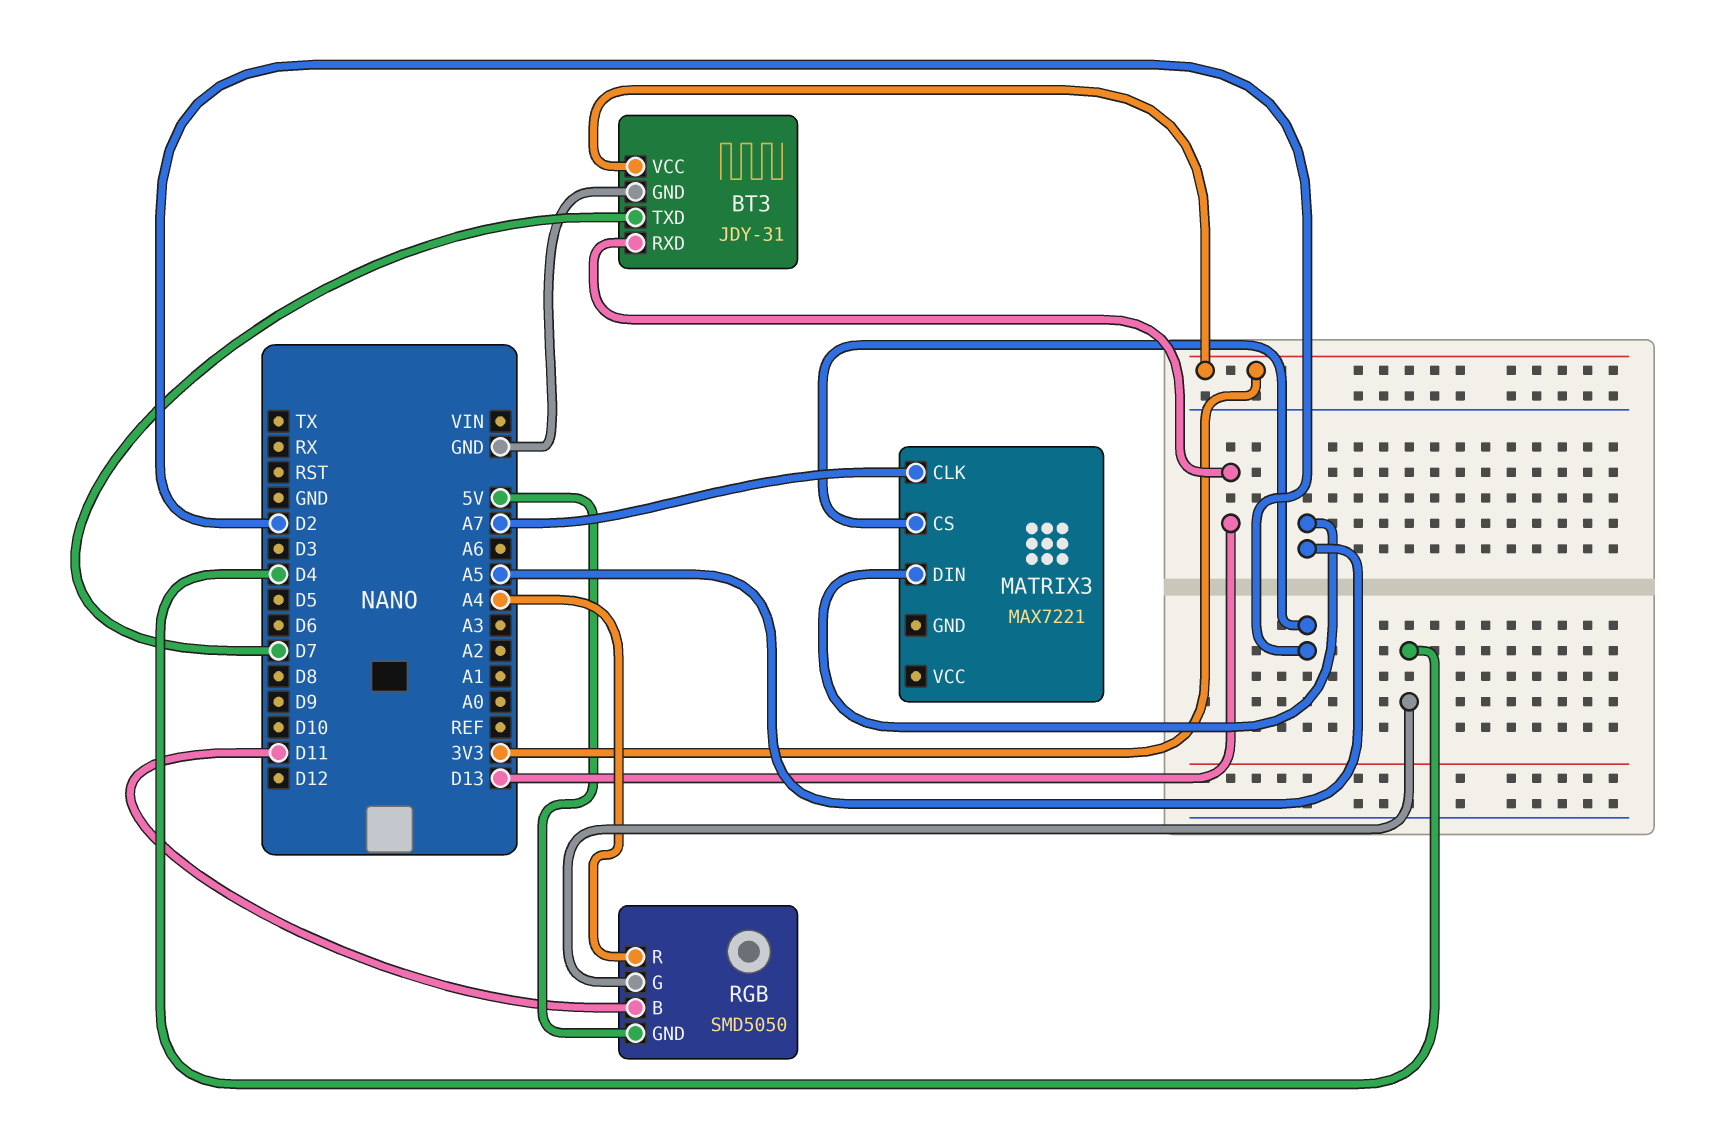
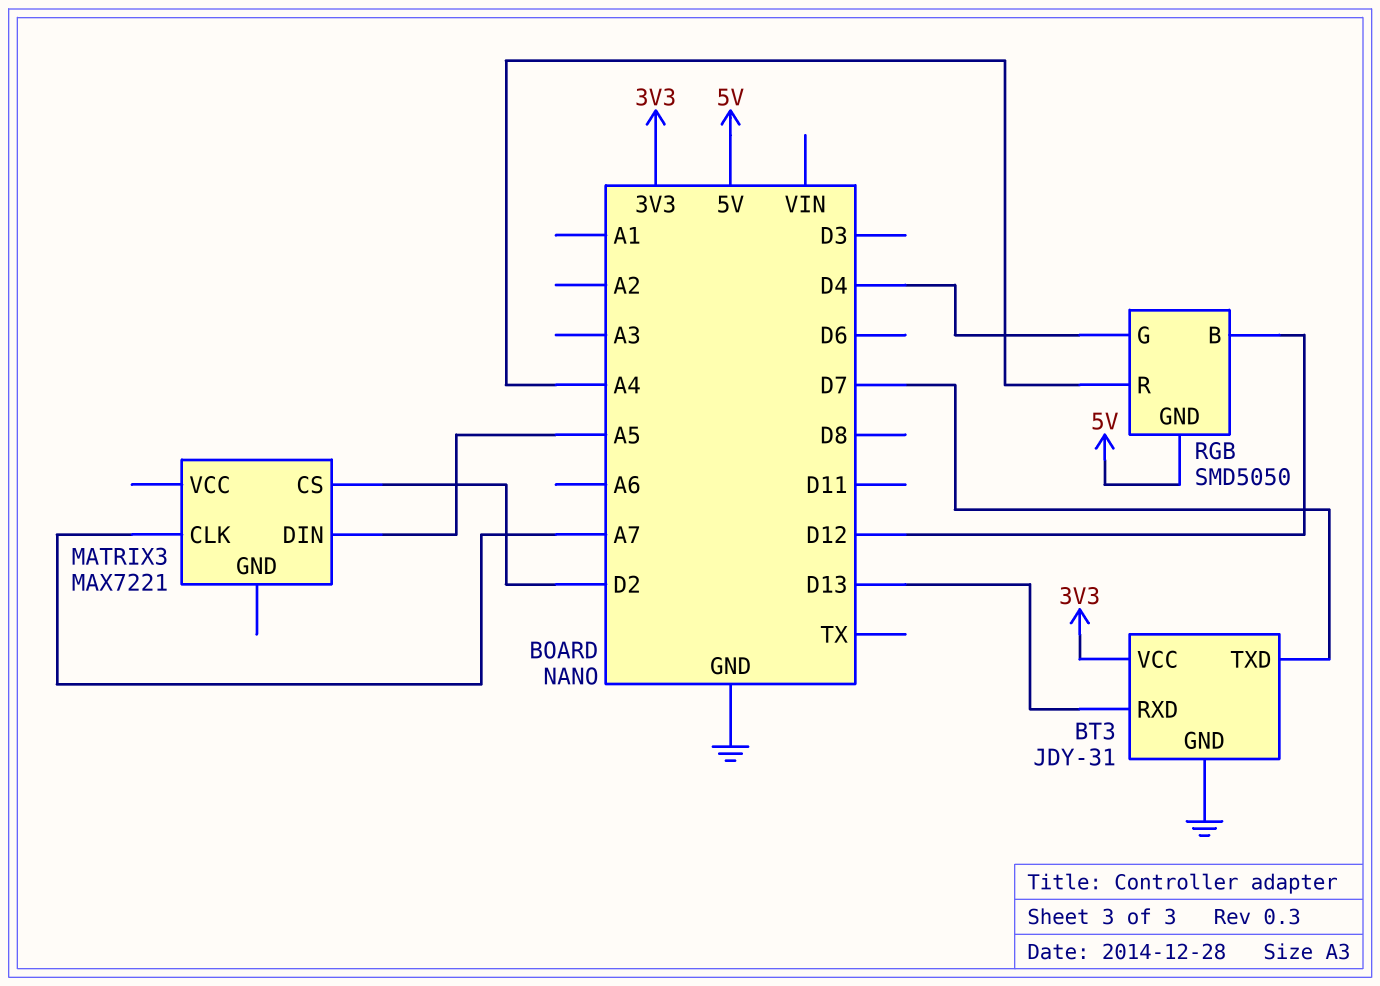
RGB pin B: D11 -> D12

